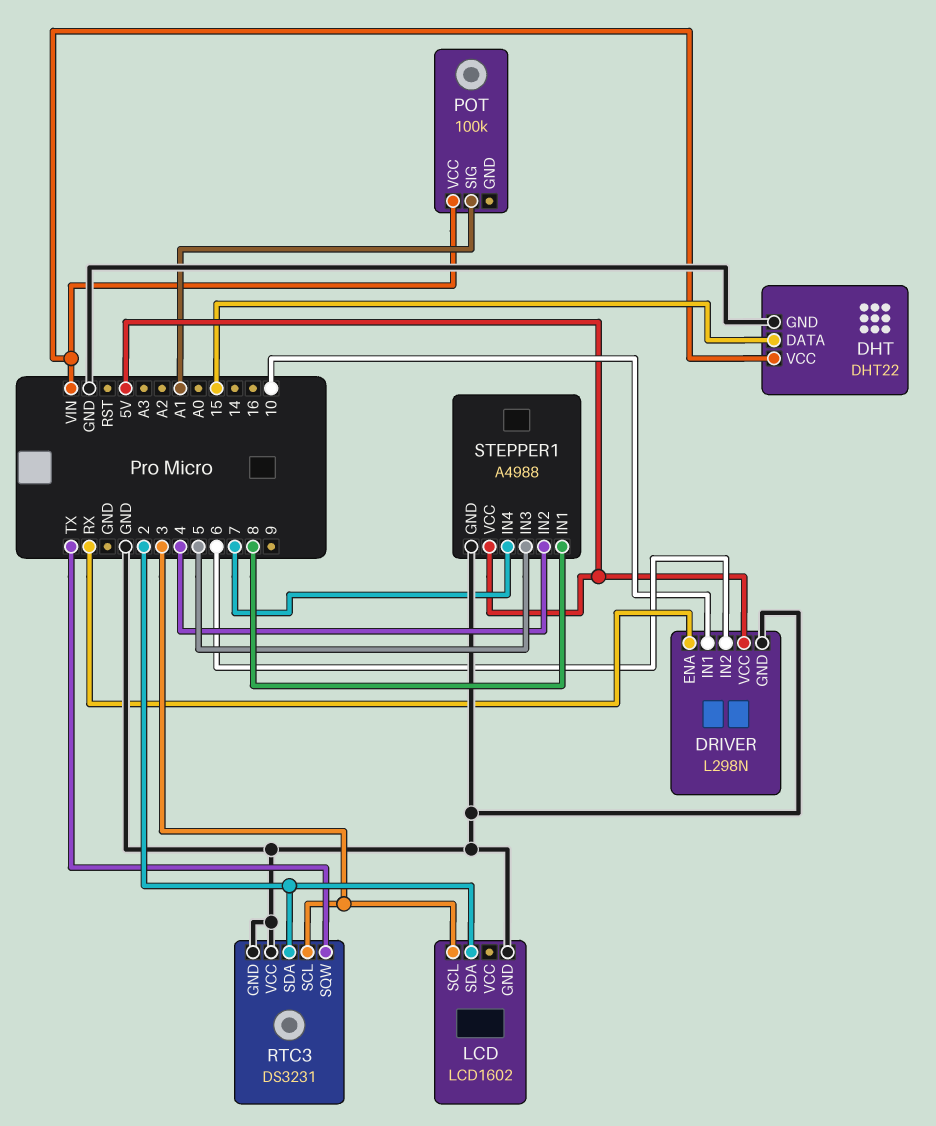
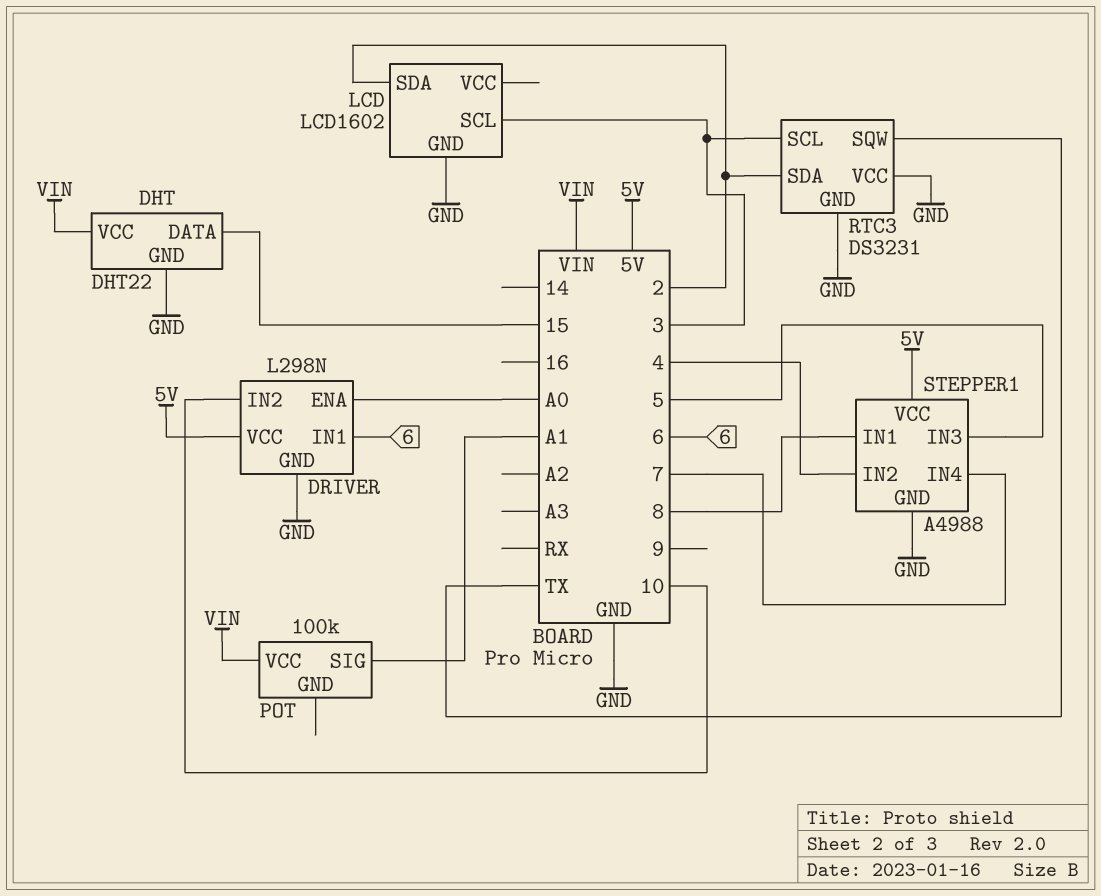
DRIVER pin ENA: RX -> A0
DRIVER pin IN1: 10 -> 6
DRIVER pin IN2: 6 -> 10

